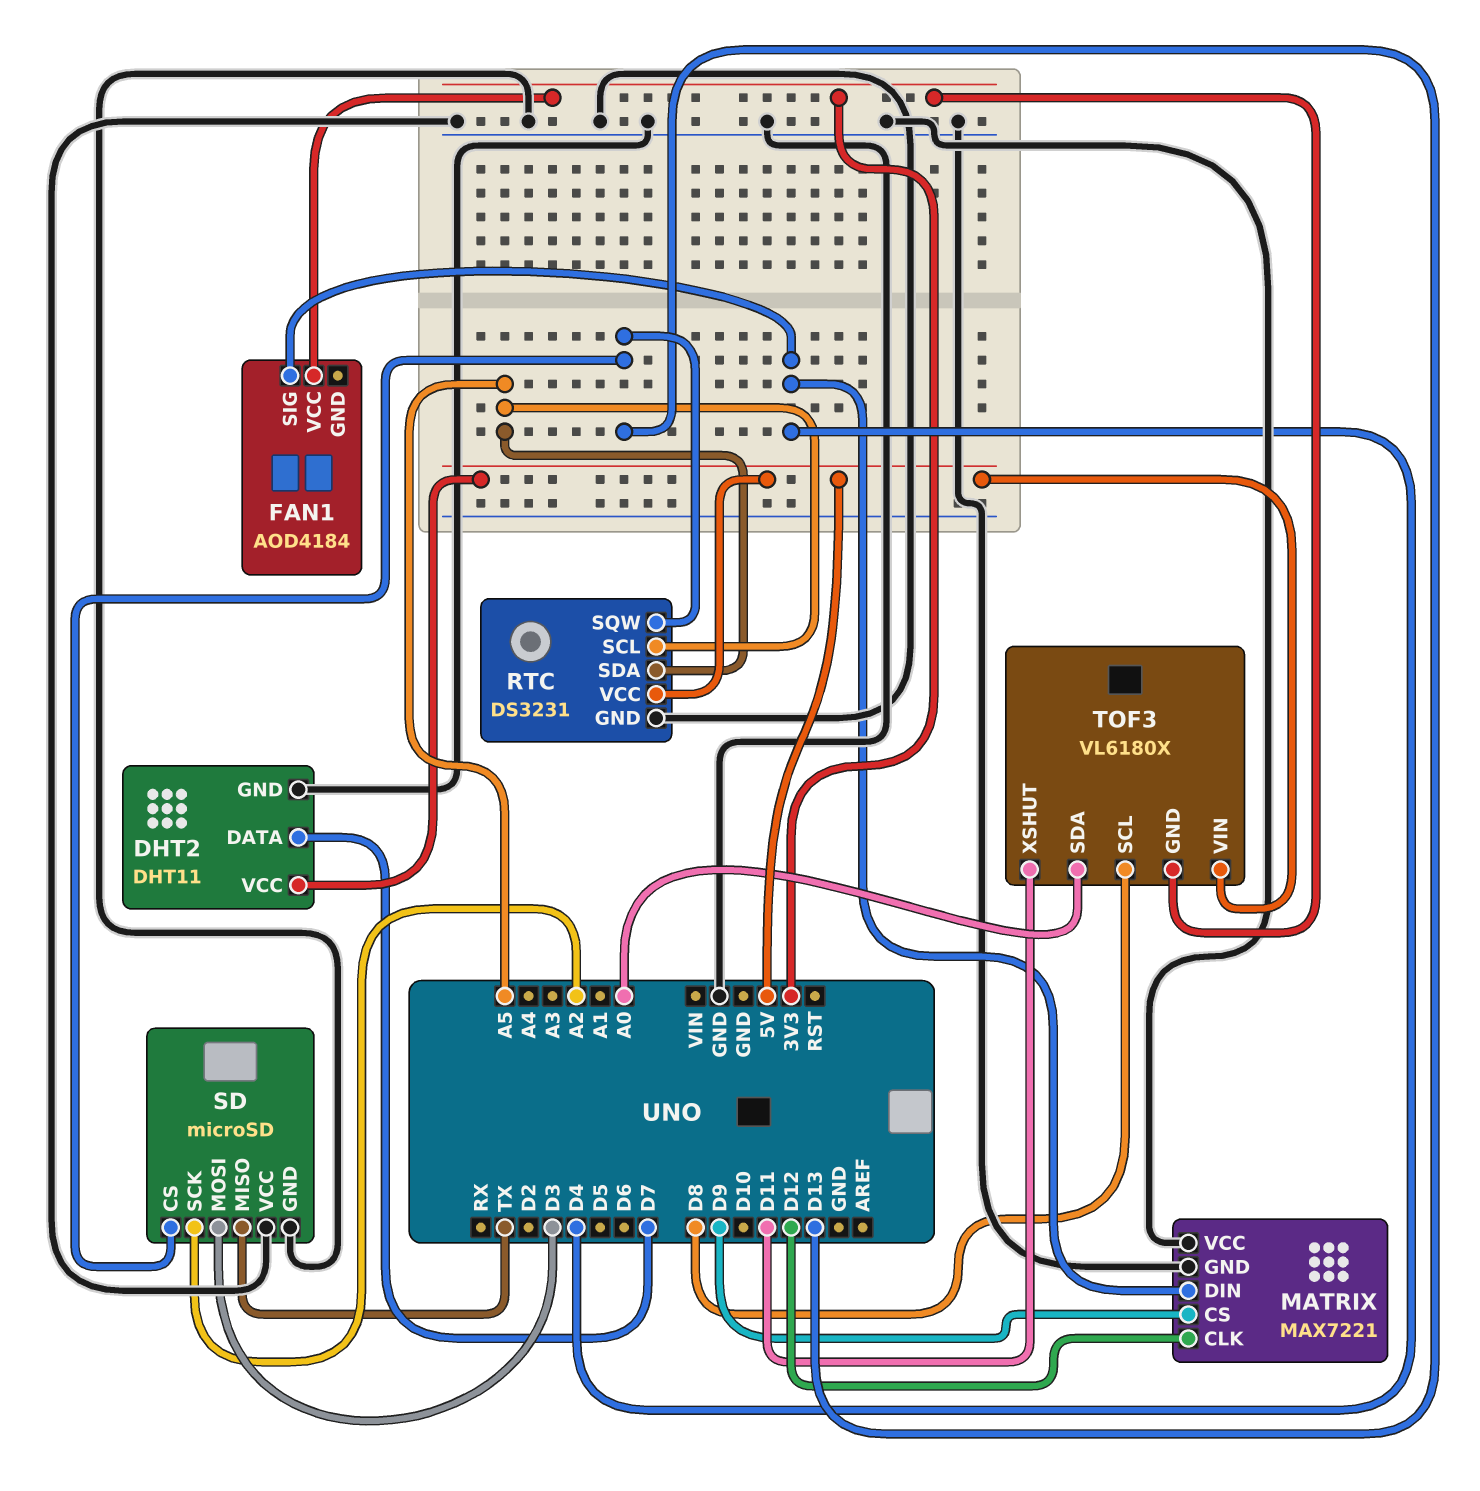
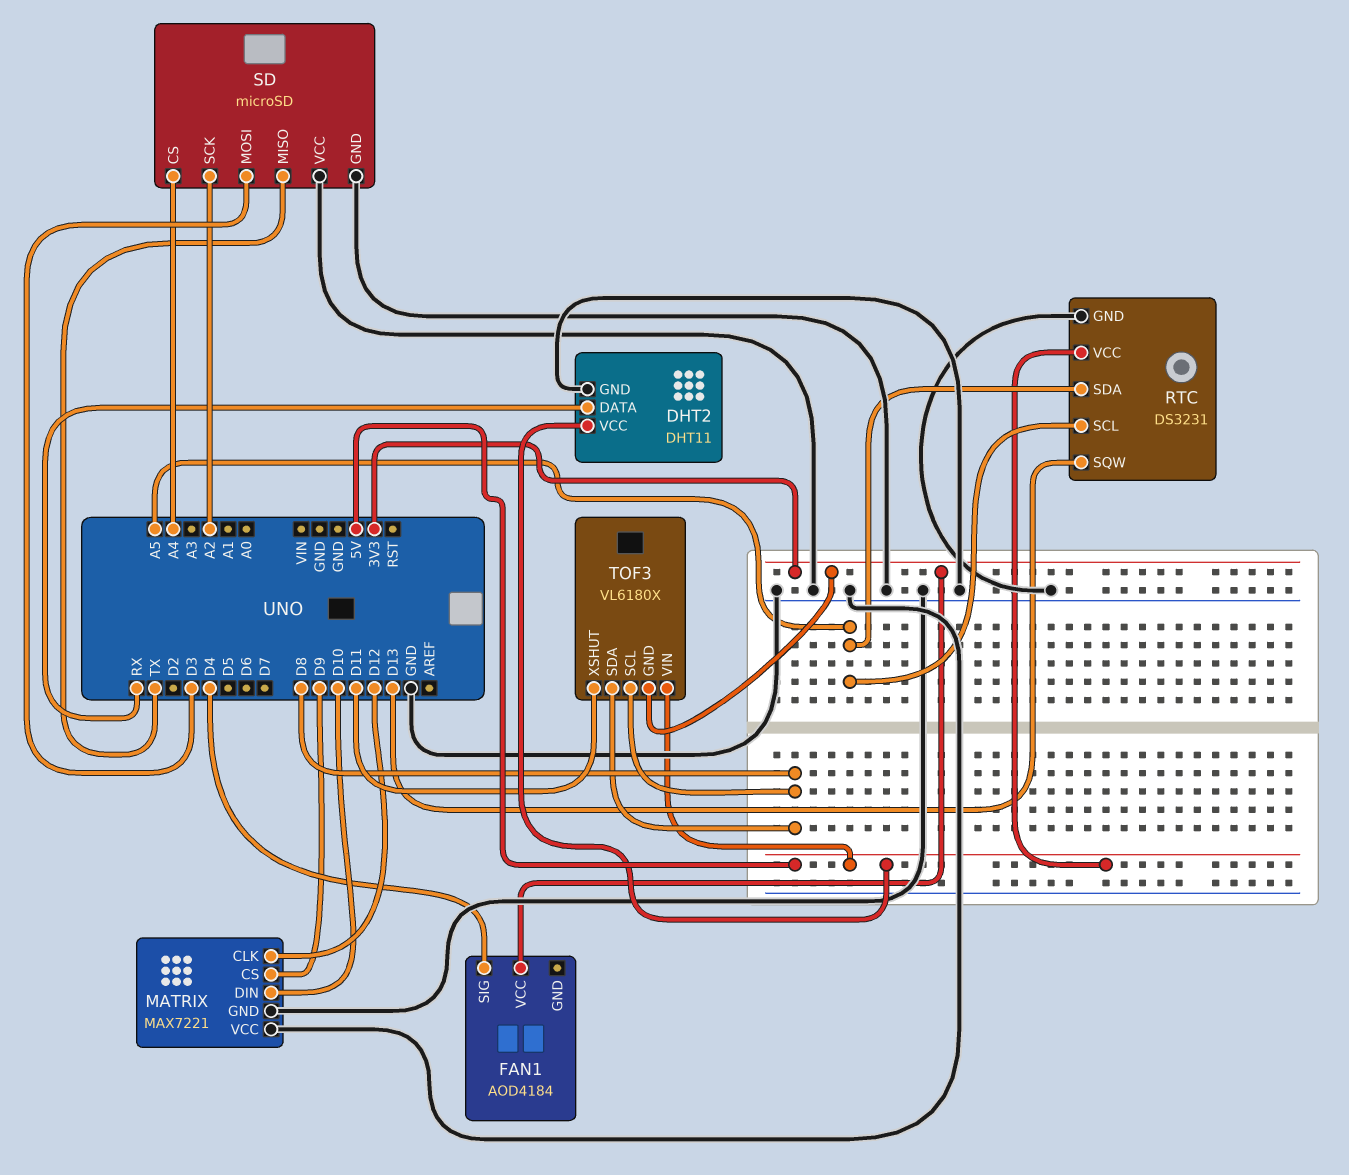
DHT2 pin DATA: D7 -> RX
MATRIX pin DIN: D4 -> D10
SD pin CS: D13 -> A4
TOF3 pin SDA: A0 -> D8

